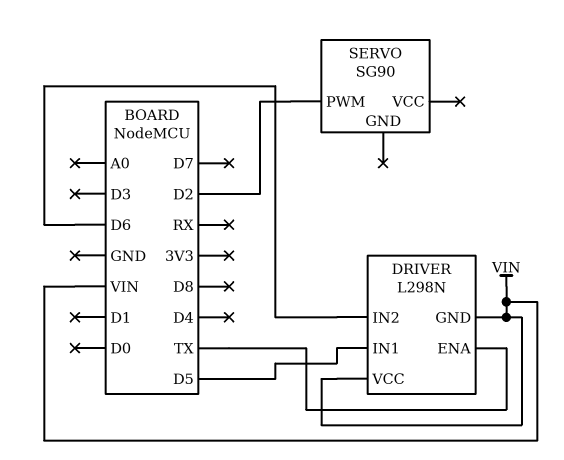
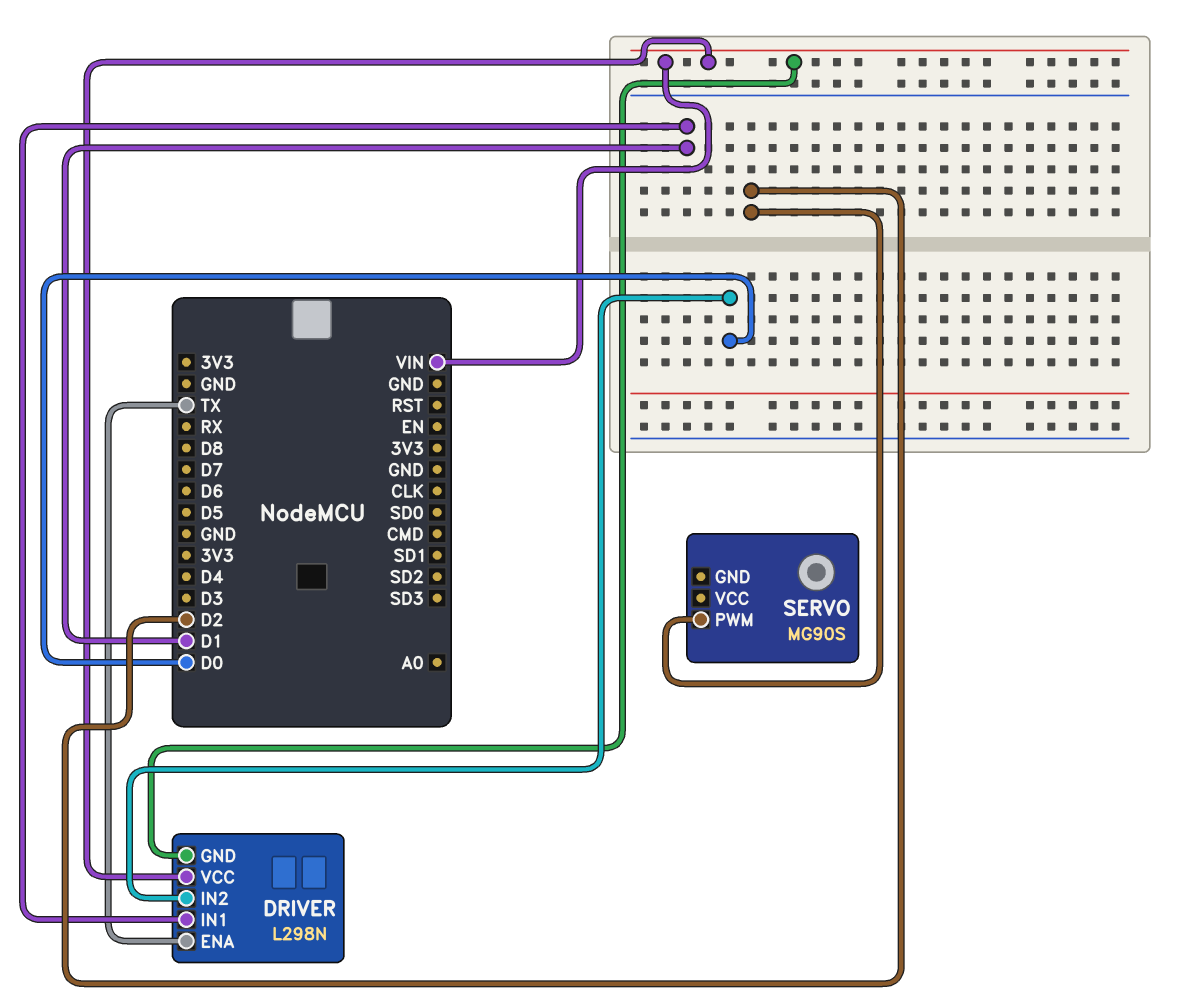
DRIVER pin IN1: D5 -> D1
DRIVER pin IN2: D6 -> D0
SERVO: SG90 -> MG90S

